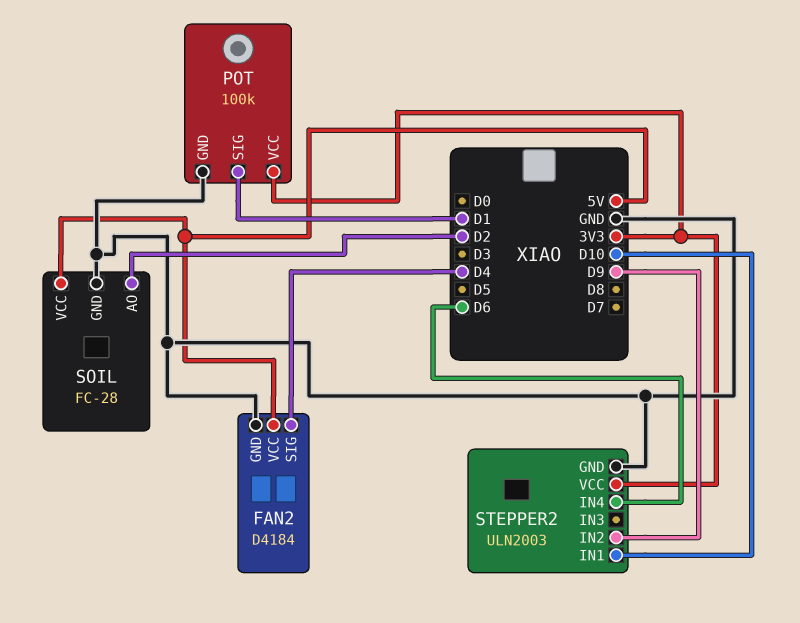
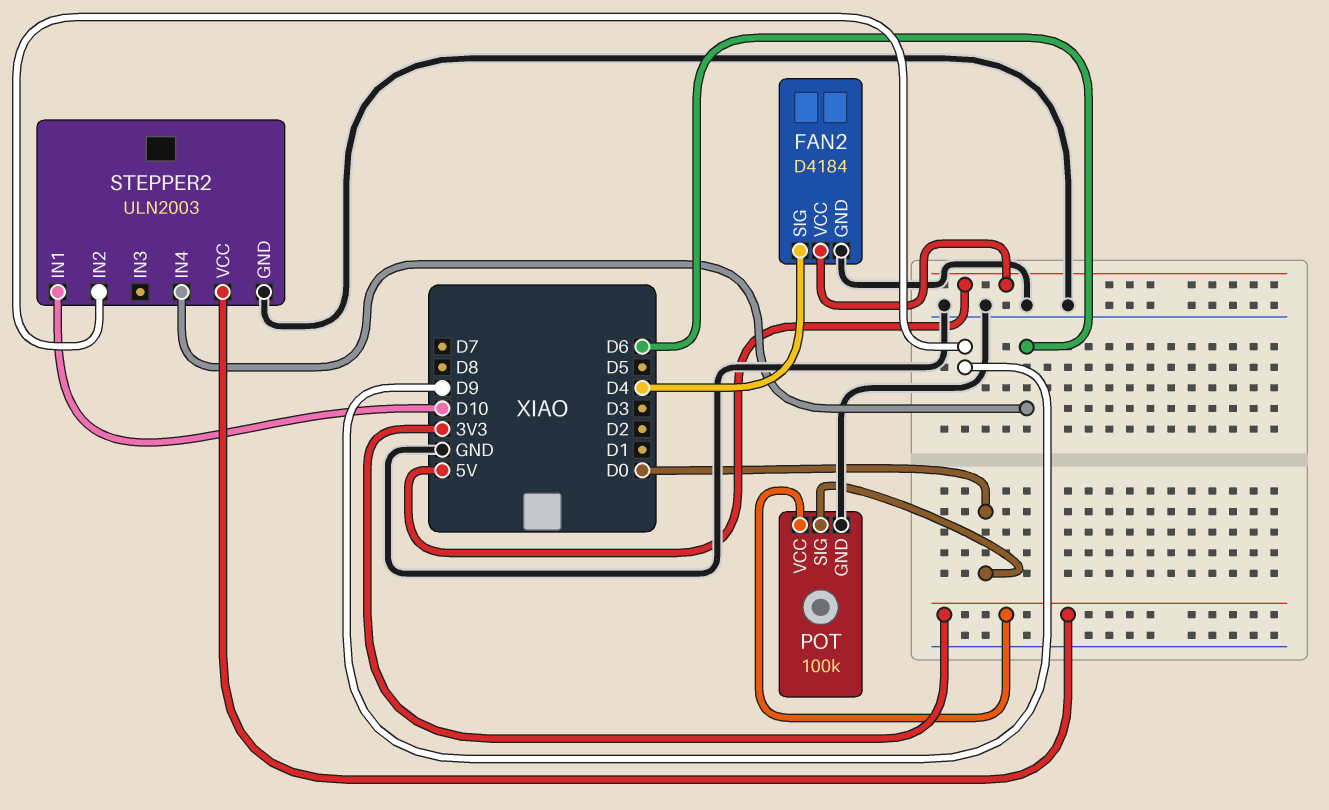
POT pin SIG: D1 -> D0
SOIL: FC-28 -> none
SOIL pin AO: D2 -> none
SOIL pin GND: GND -> none
SOIL pin VCC: 5V -> none

